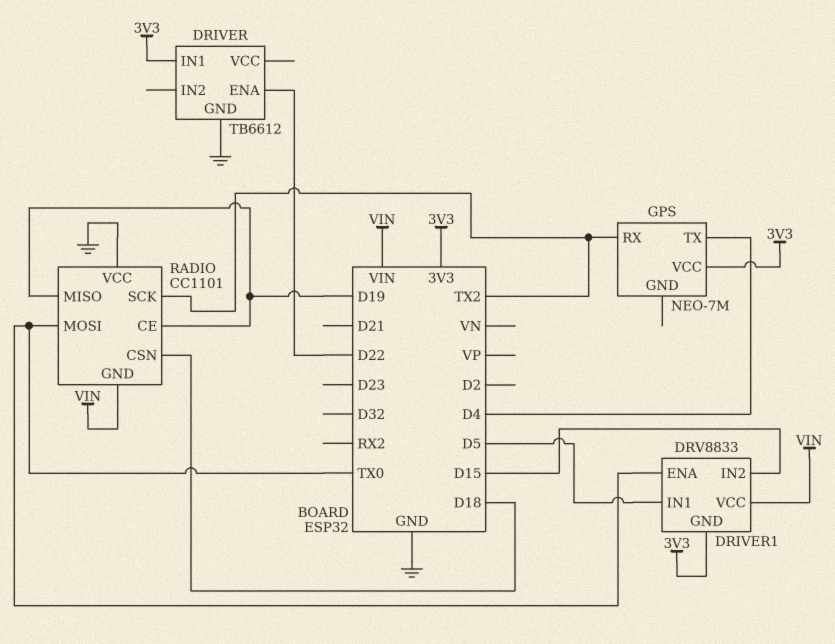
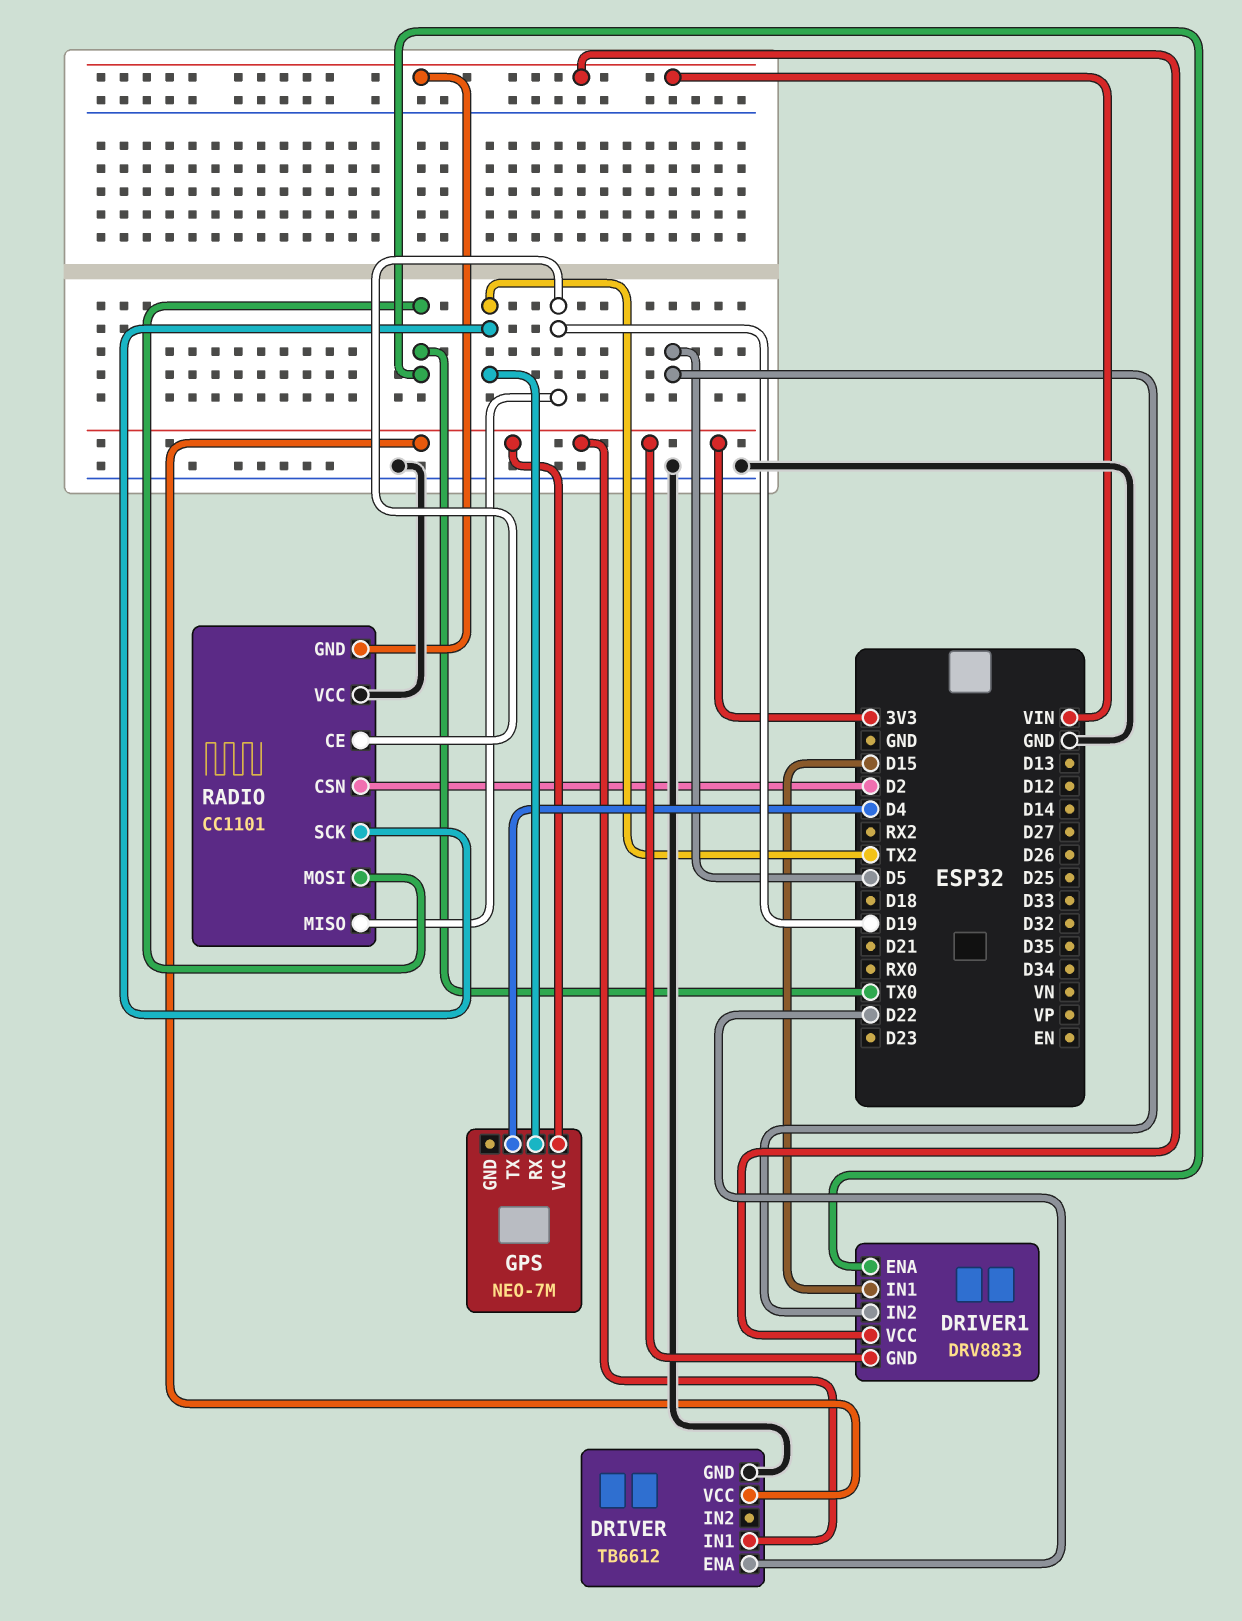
DRIVER pin VCC: none -> 3V3
DRIVER1 pin IN1: D5 -> D15
DRIVER1 pin IN2: D15 -> D5
RADIO pin CSN: D18 -> D2

